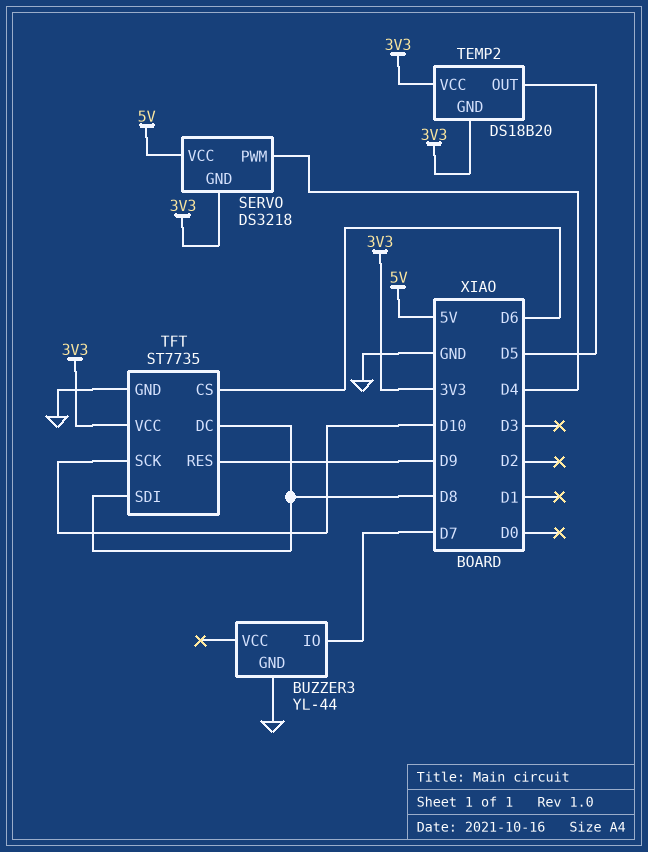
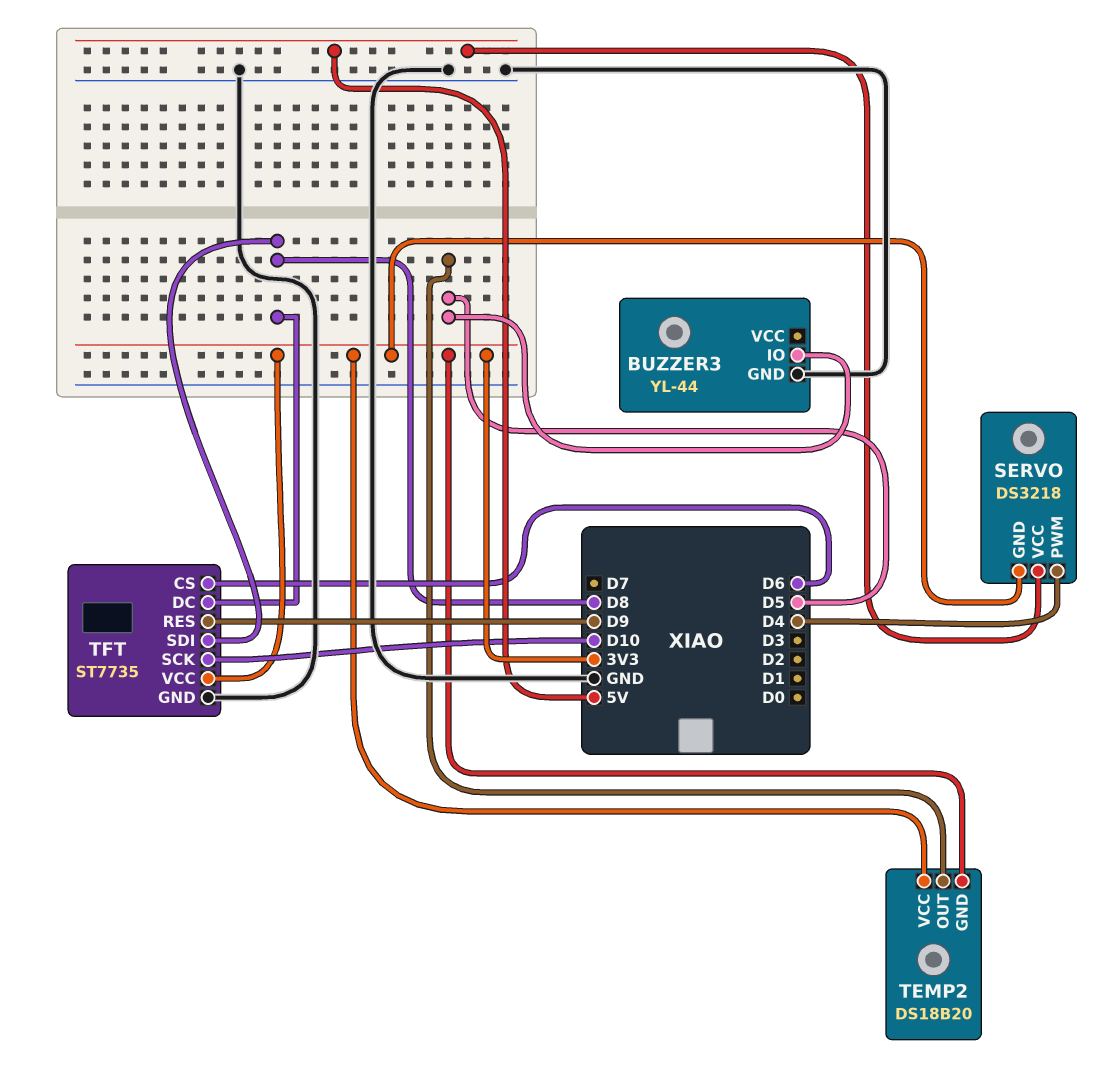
BUZZER3 pin IO: D7 -> D5

